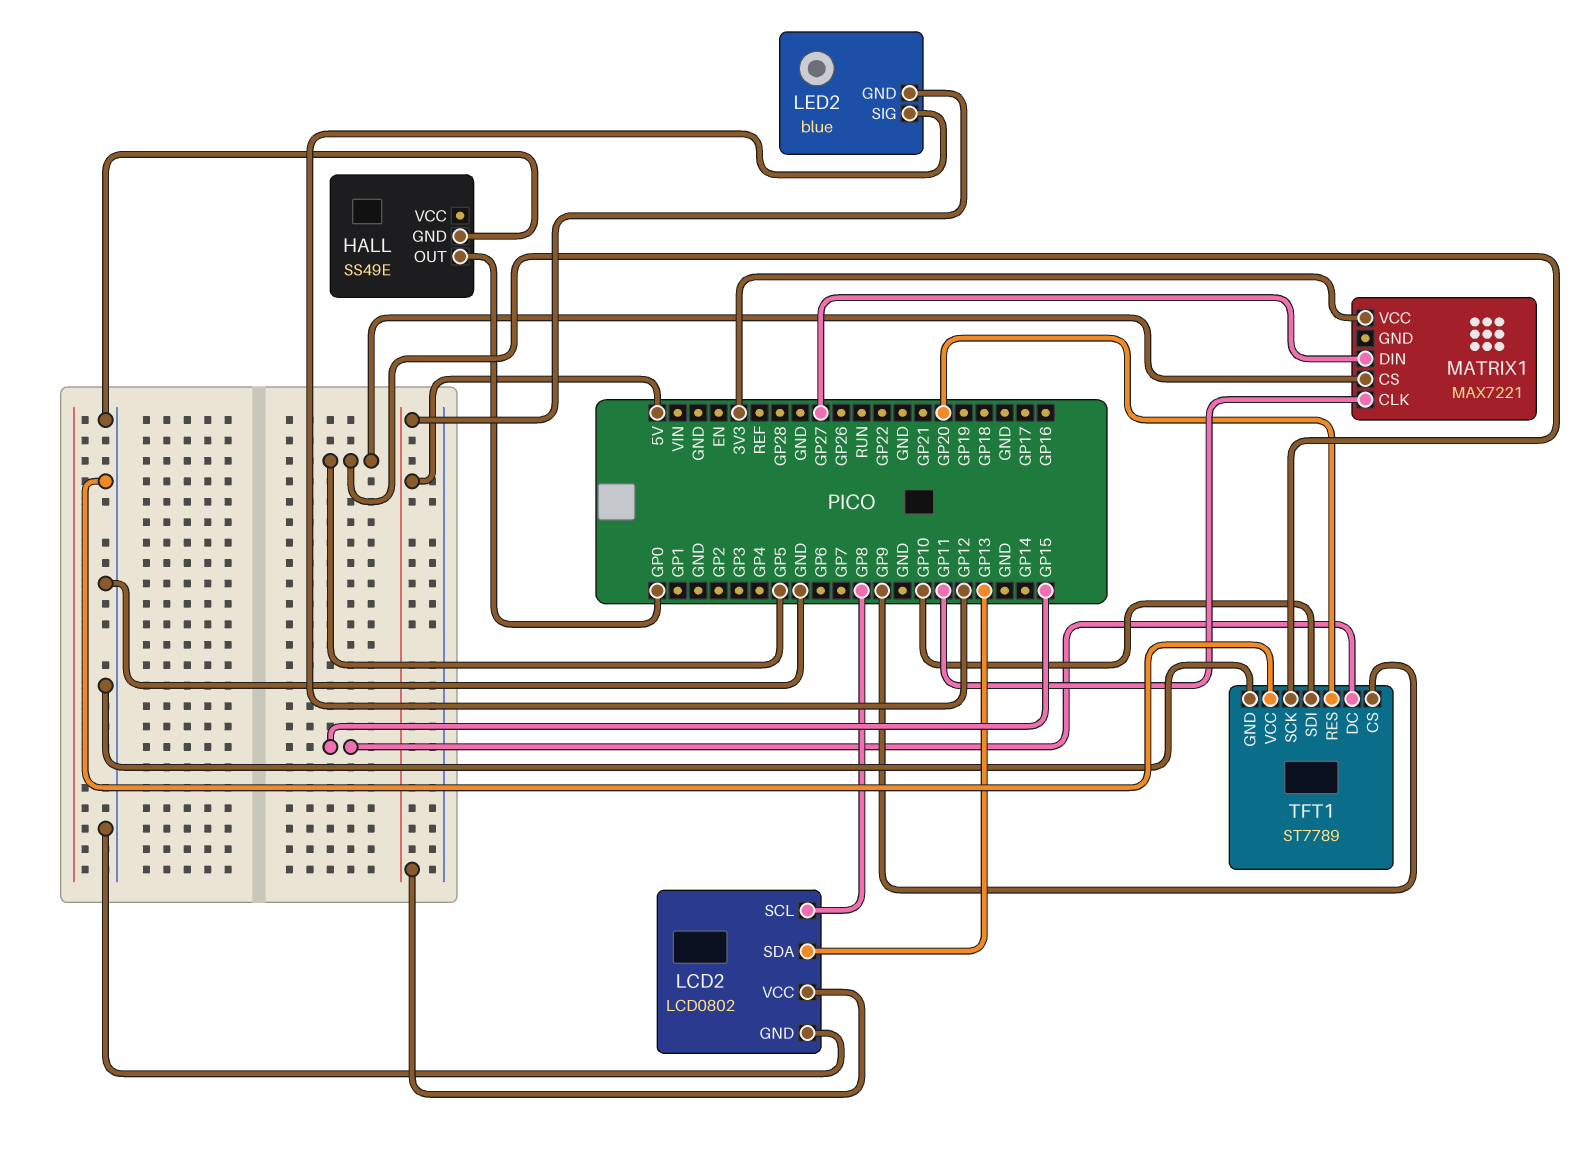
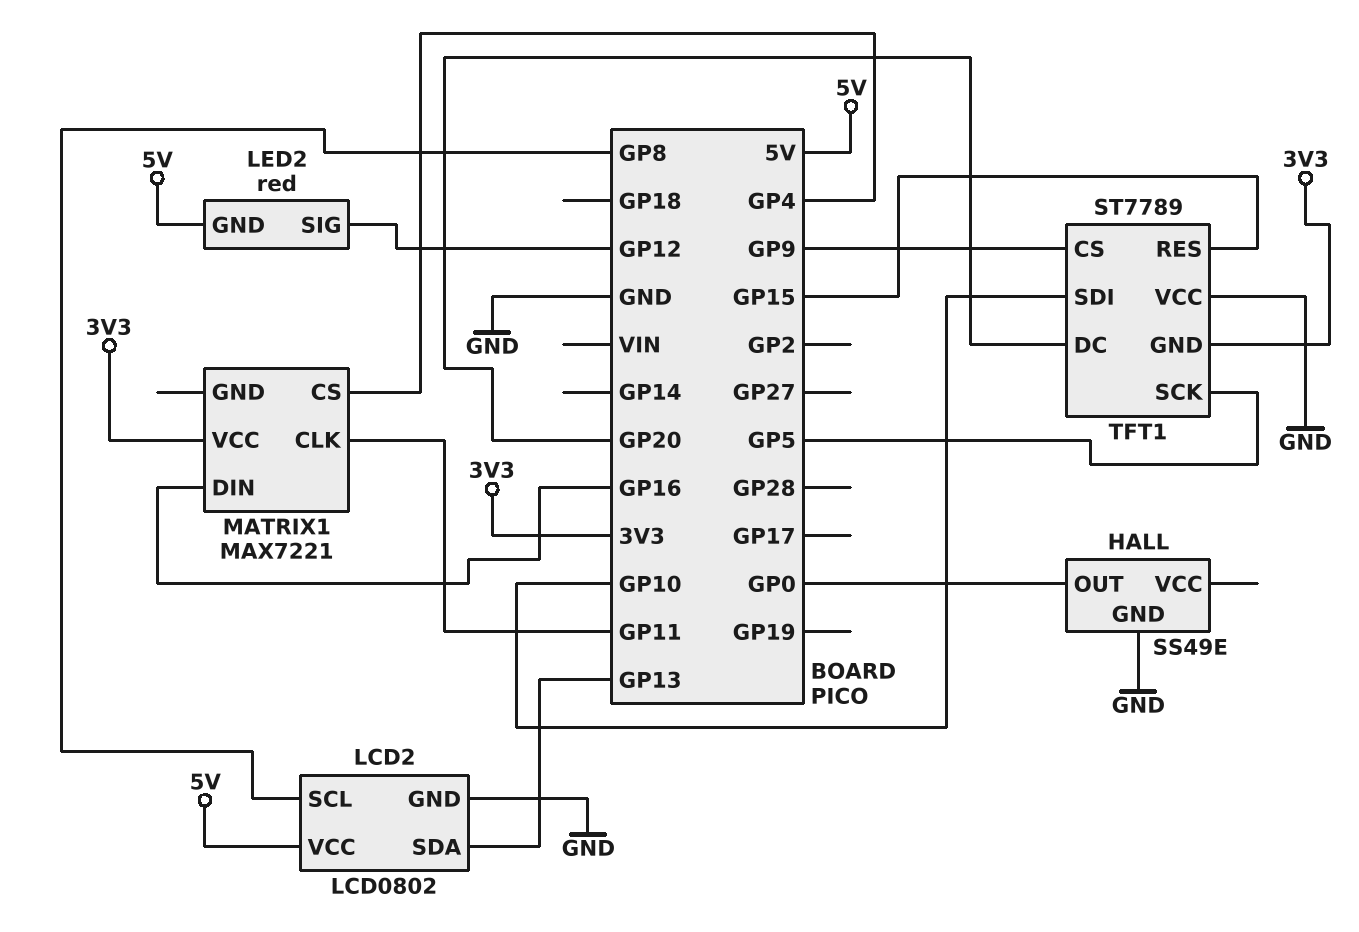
LED2: blue -> red
MATRIX1 pin CS: GP5 -> GP4
MATRIX1 pin DIN: GP27 -> GP16
TFT1 pin DC: GP15 -> GP20
TFT1 pin GND: GND -> 3V3
TFT1 pin RES: GP20 -> GP15

